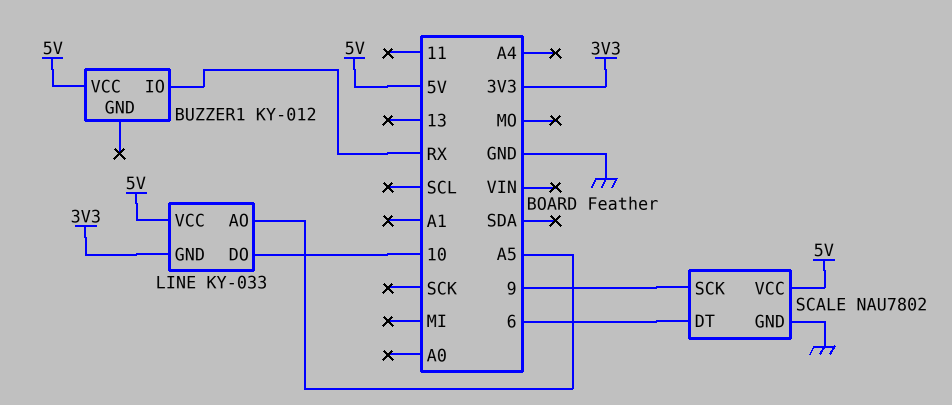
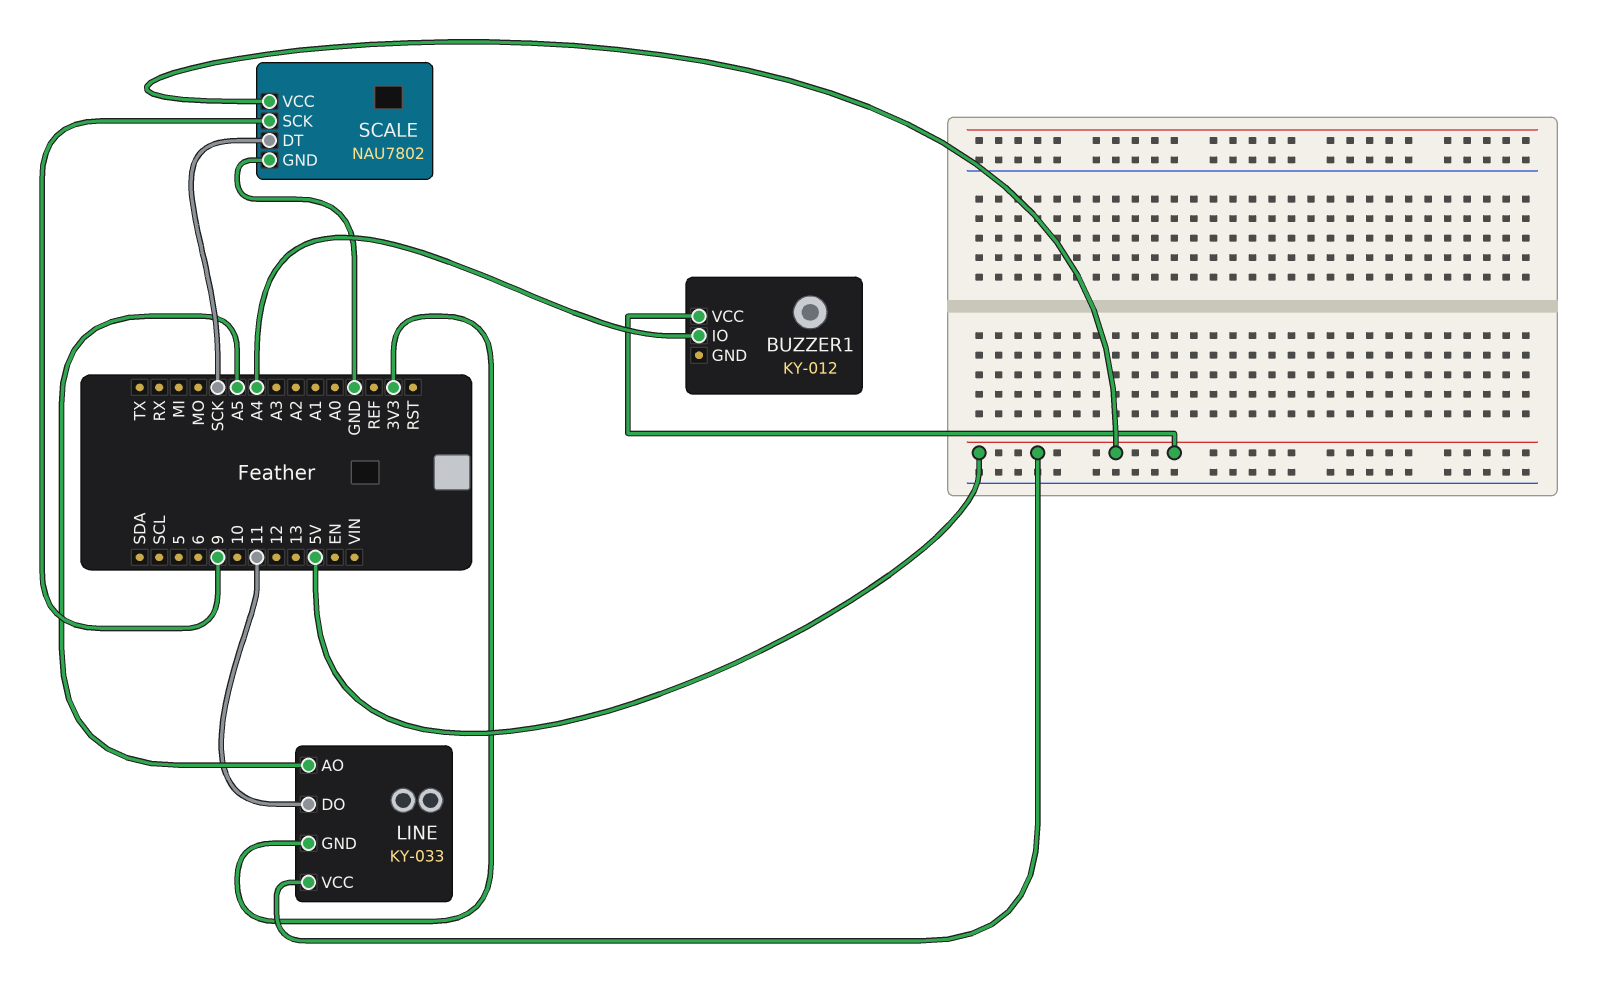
BUZZER1 pin IO: RX -> A4
LINE pin DO: 10 -> 11
SCALE pin DT: 6 -> SCK

